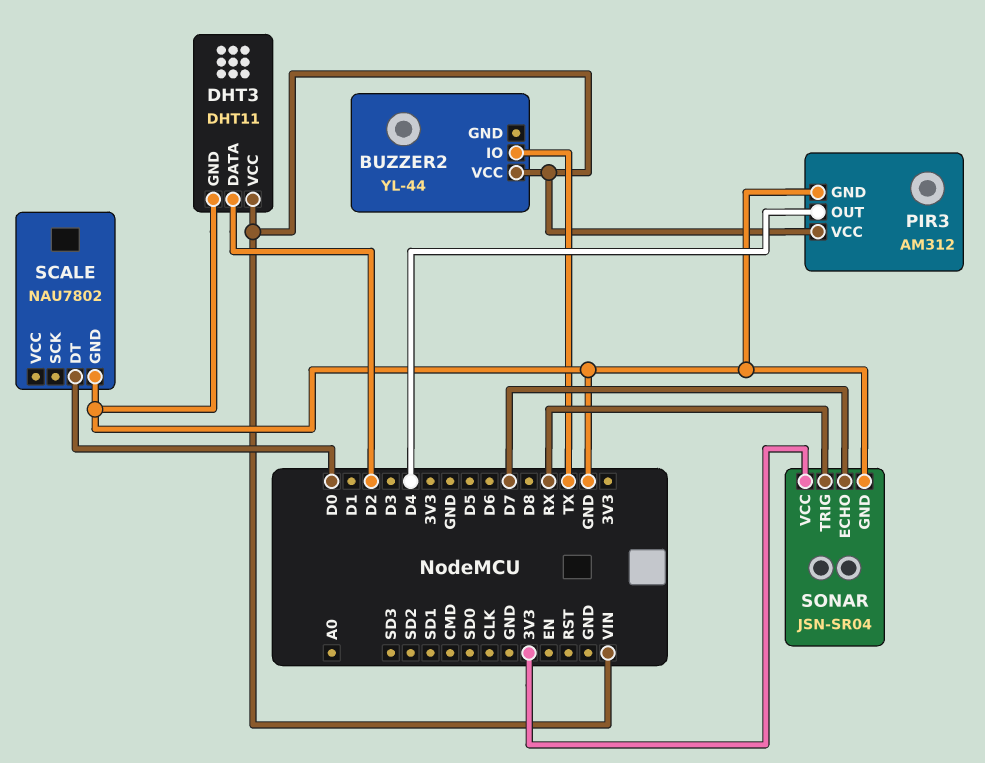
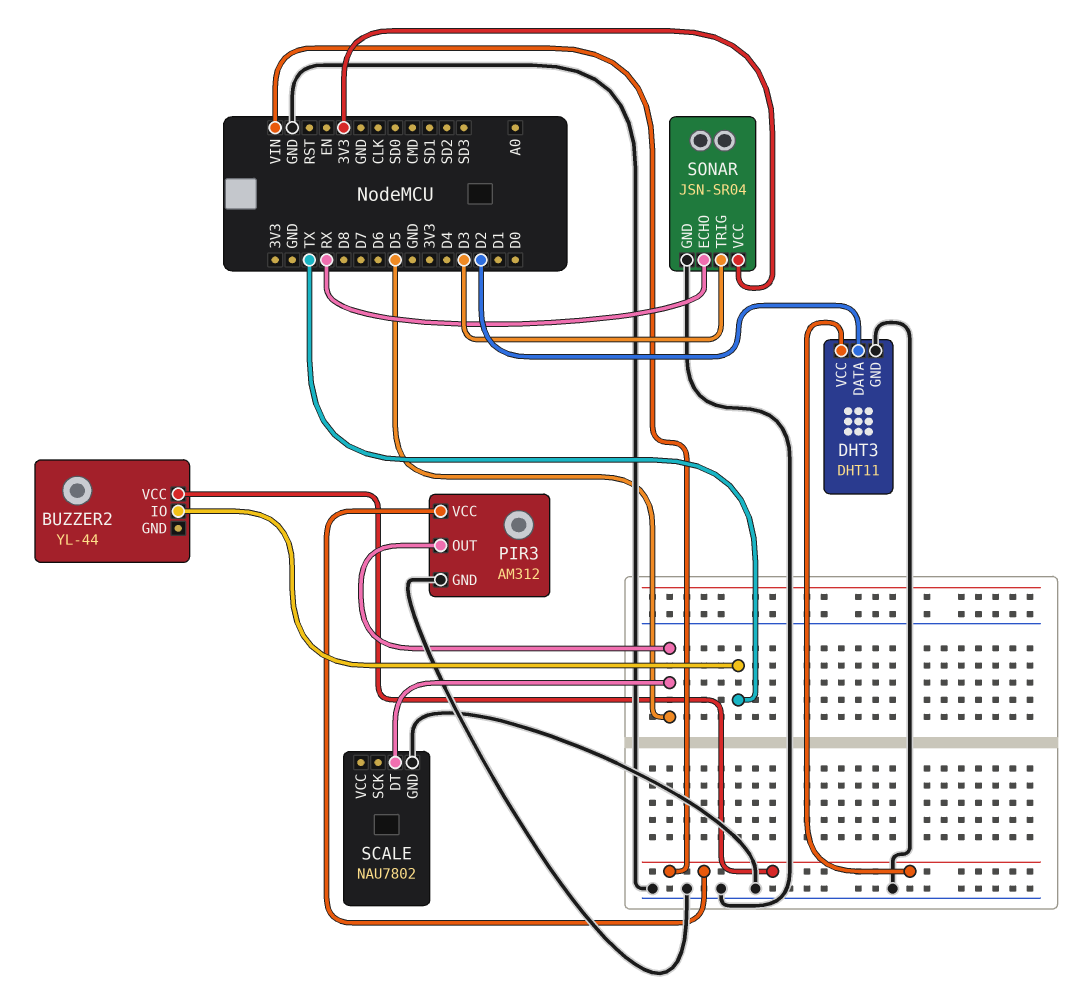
PIR3 pin OUT: D4 -> D5
SCALE pin DT: D0 -> D5
SONAR pin ECHO: D7 -> RX
SONAR pin TRIG: RX -> D3

